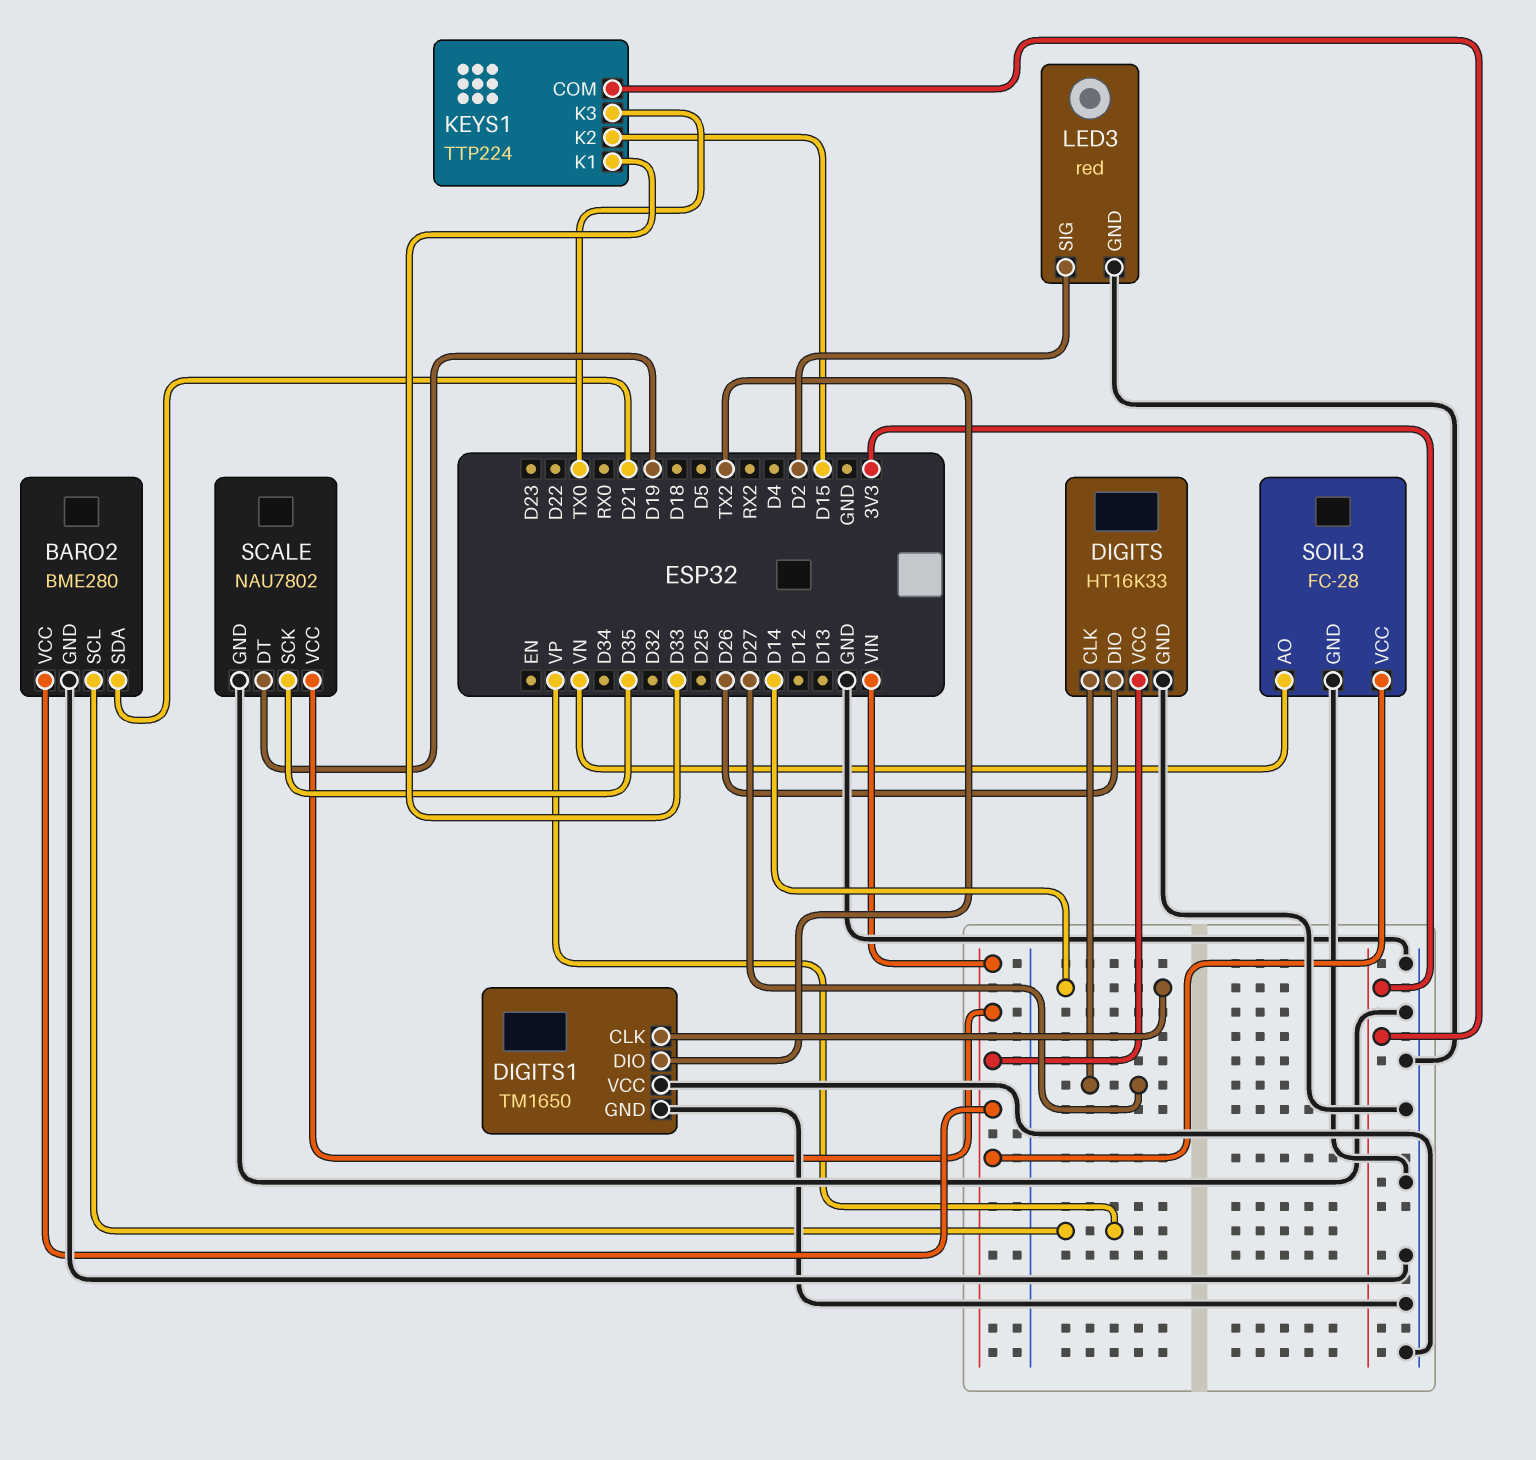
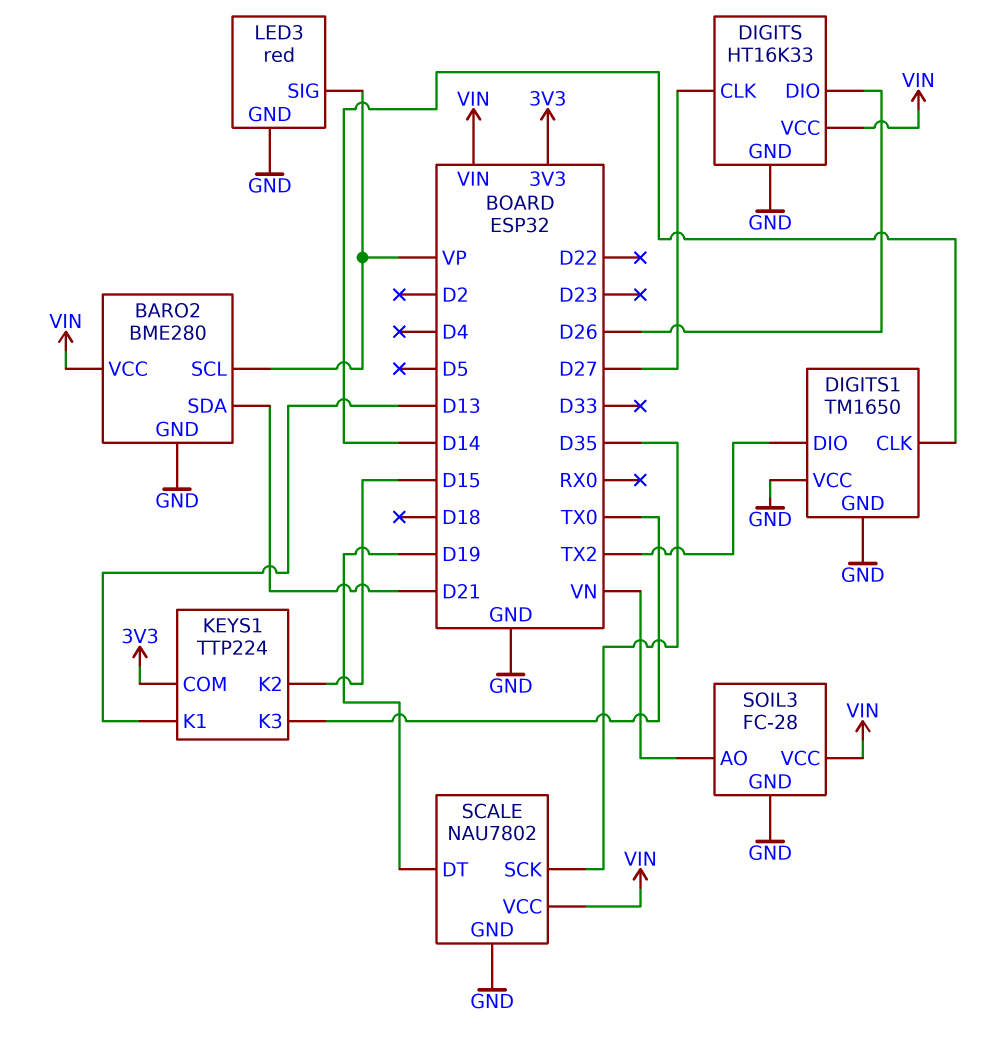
KEYS1 pin K1: D33 -> D13
LED3 pin SIG: D2 -> VP

